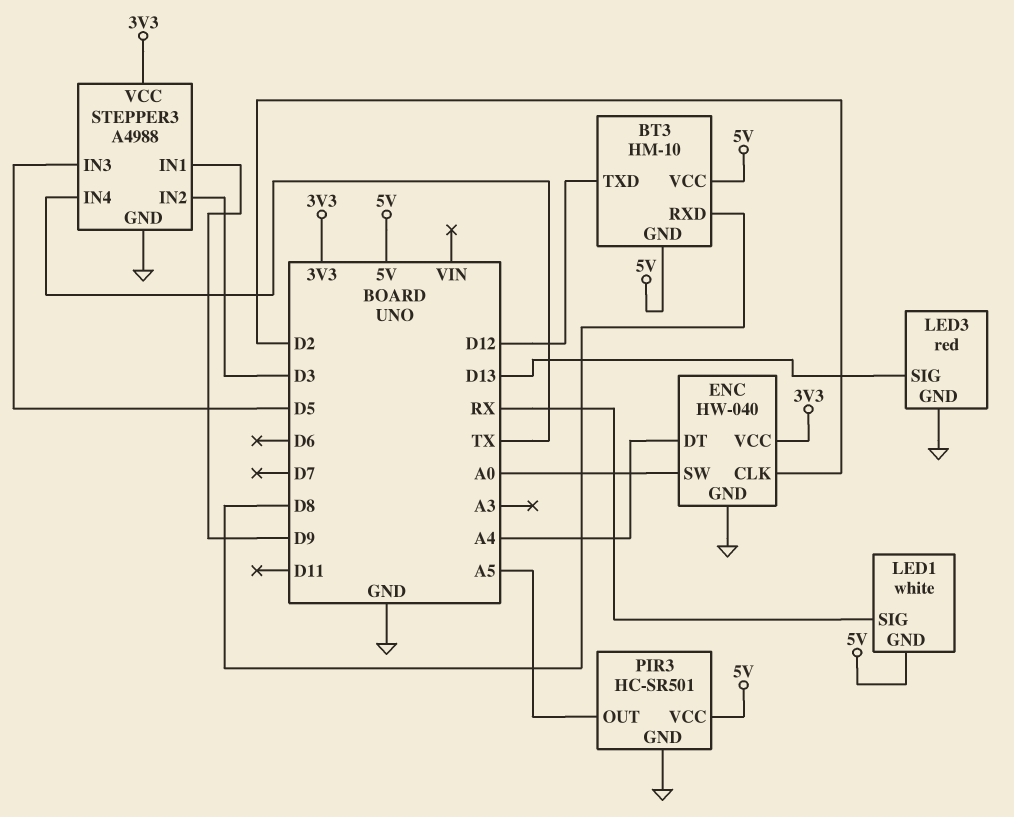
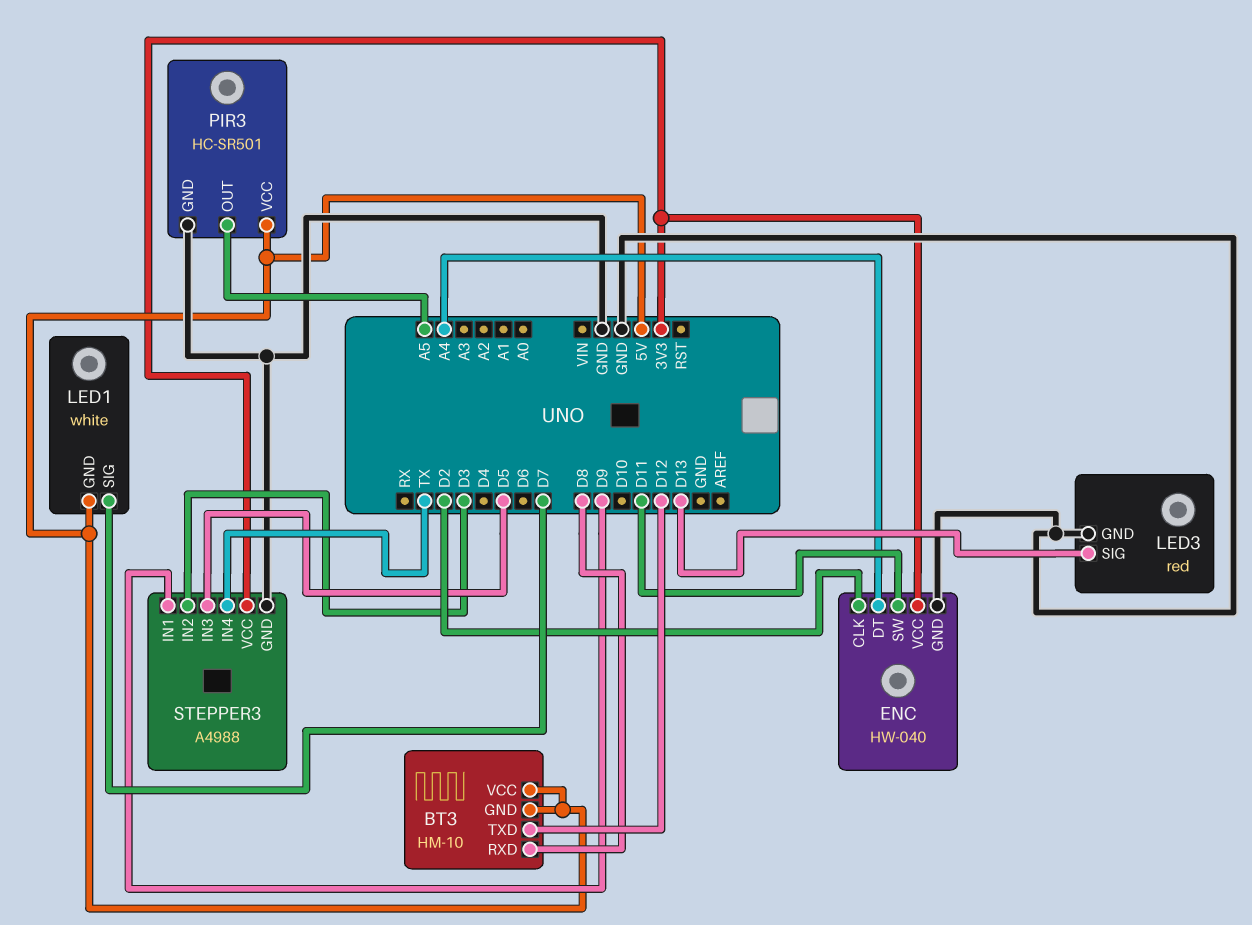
ENC pin SW: A0 -> D11
LED1 pin SIG: RX -> D7

